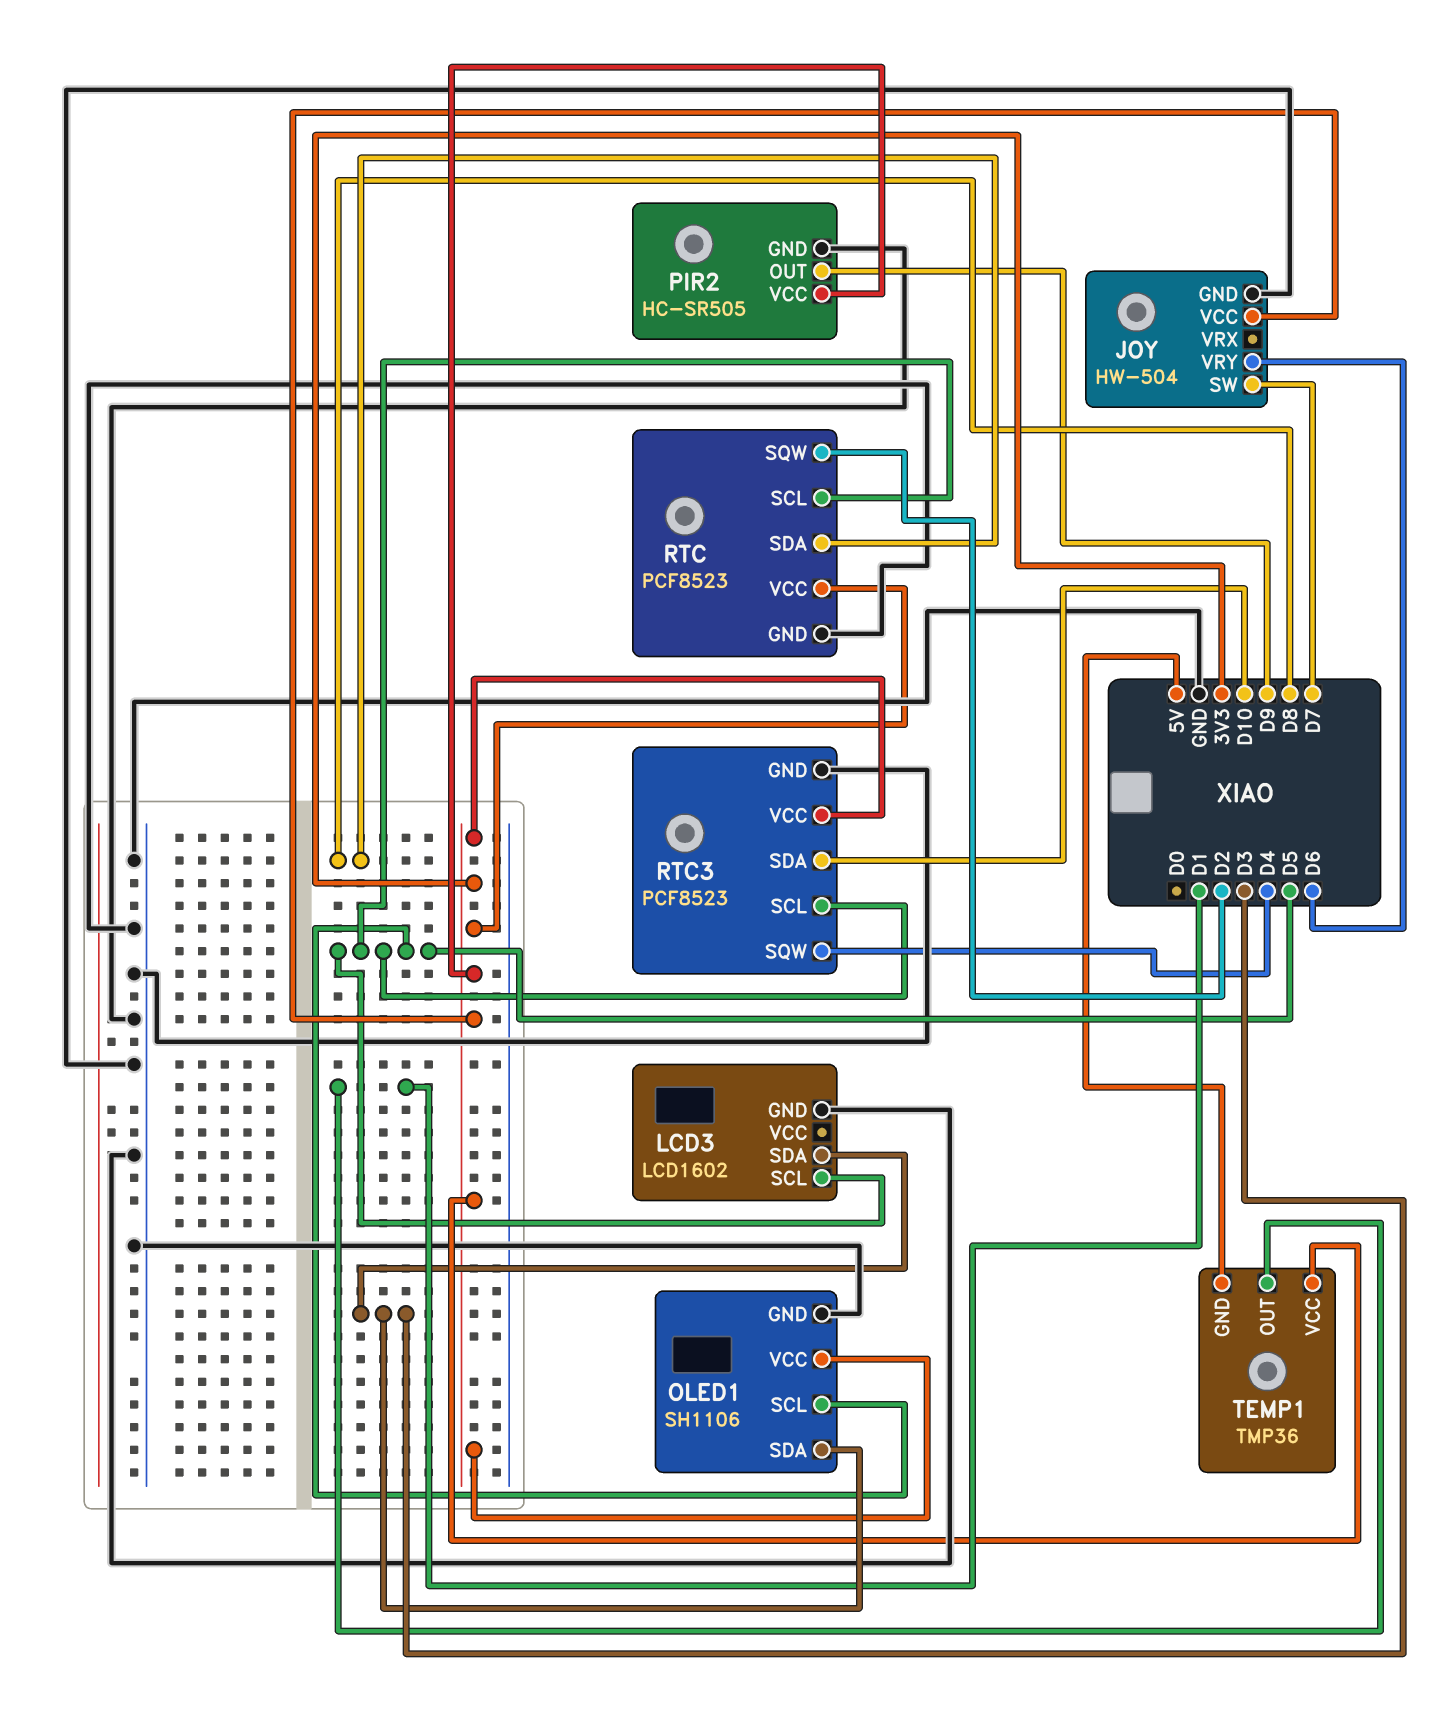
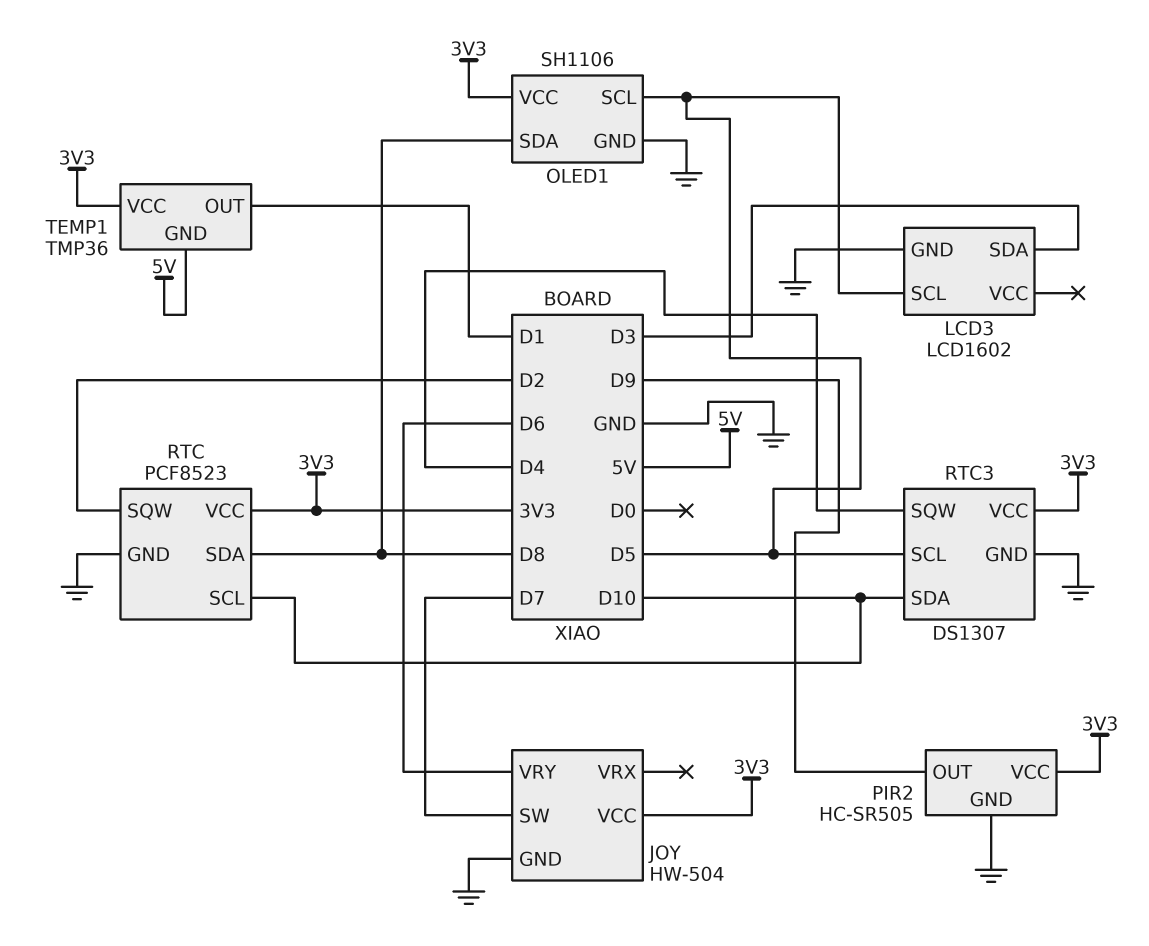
OLED1 pin SDA: D3 -> D8
RTC pin SCL: D5 -> D10
RTC3: PCF8523 -> DS1307

